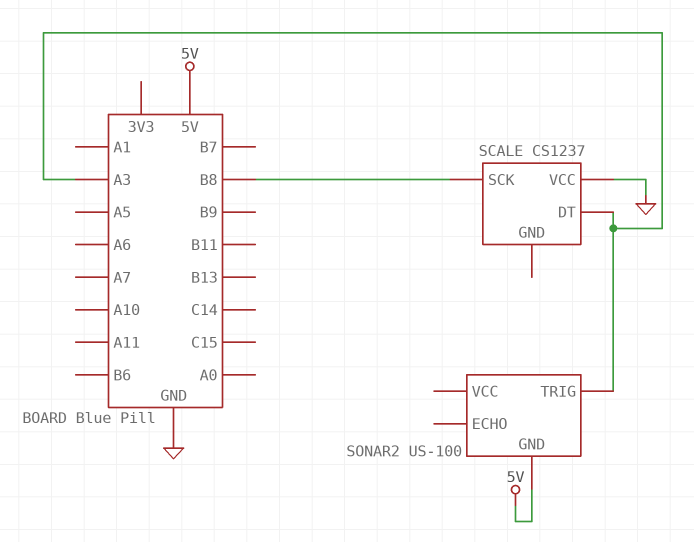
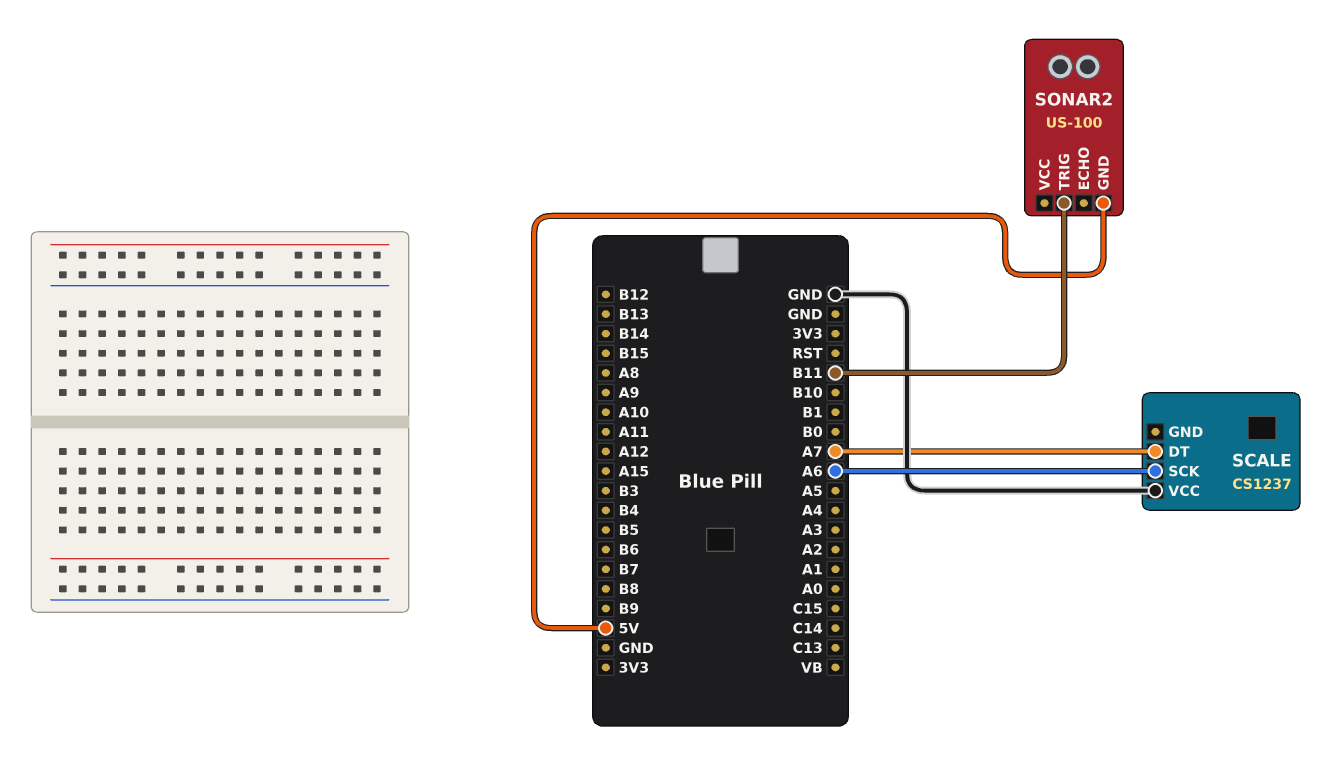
SCALE pin DT: A3 -> A7
SCALE pin SCK: B8 -> A6
SONAR2 pin TRIG: A3 -> B11

